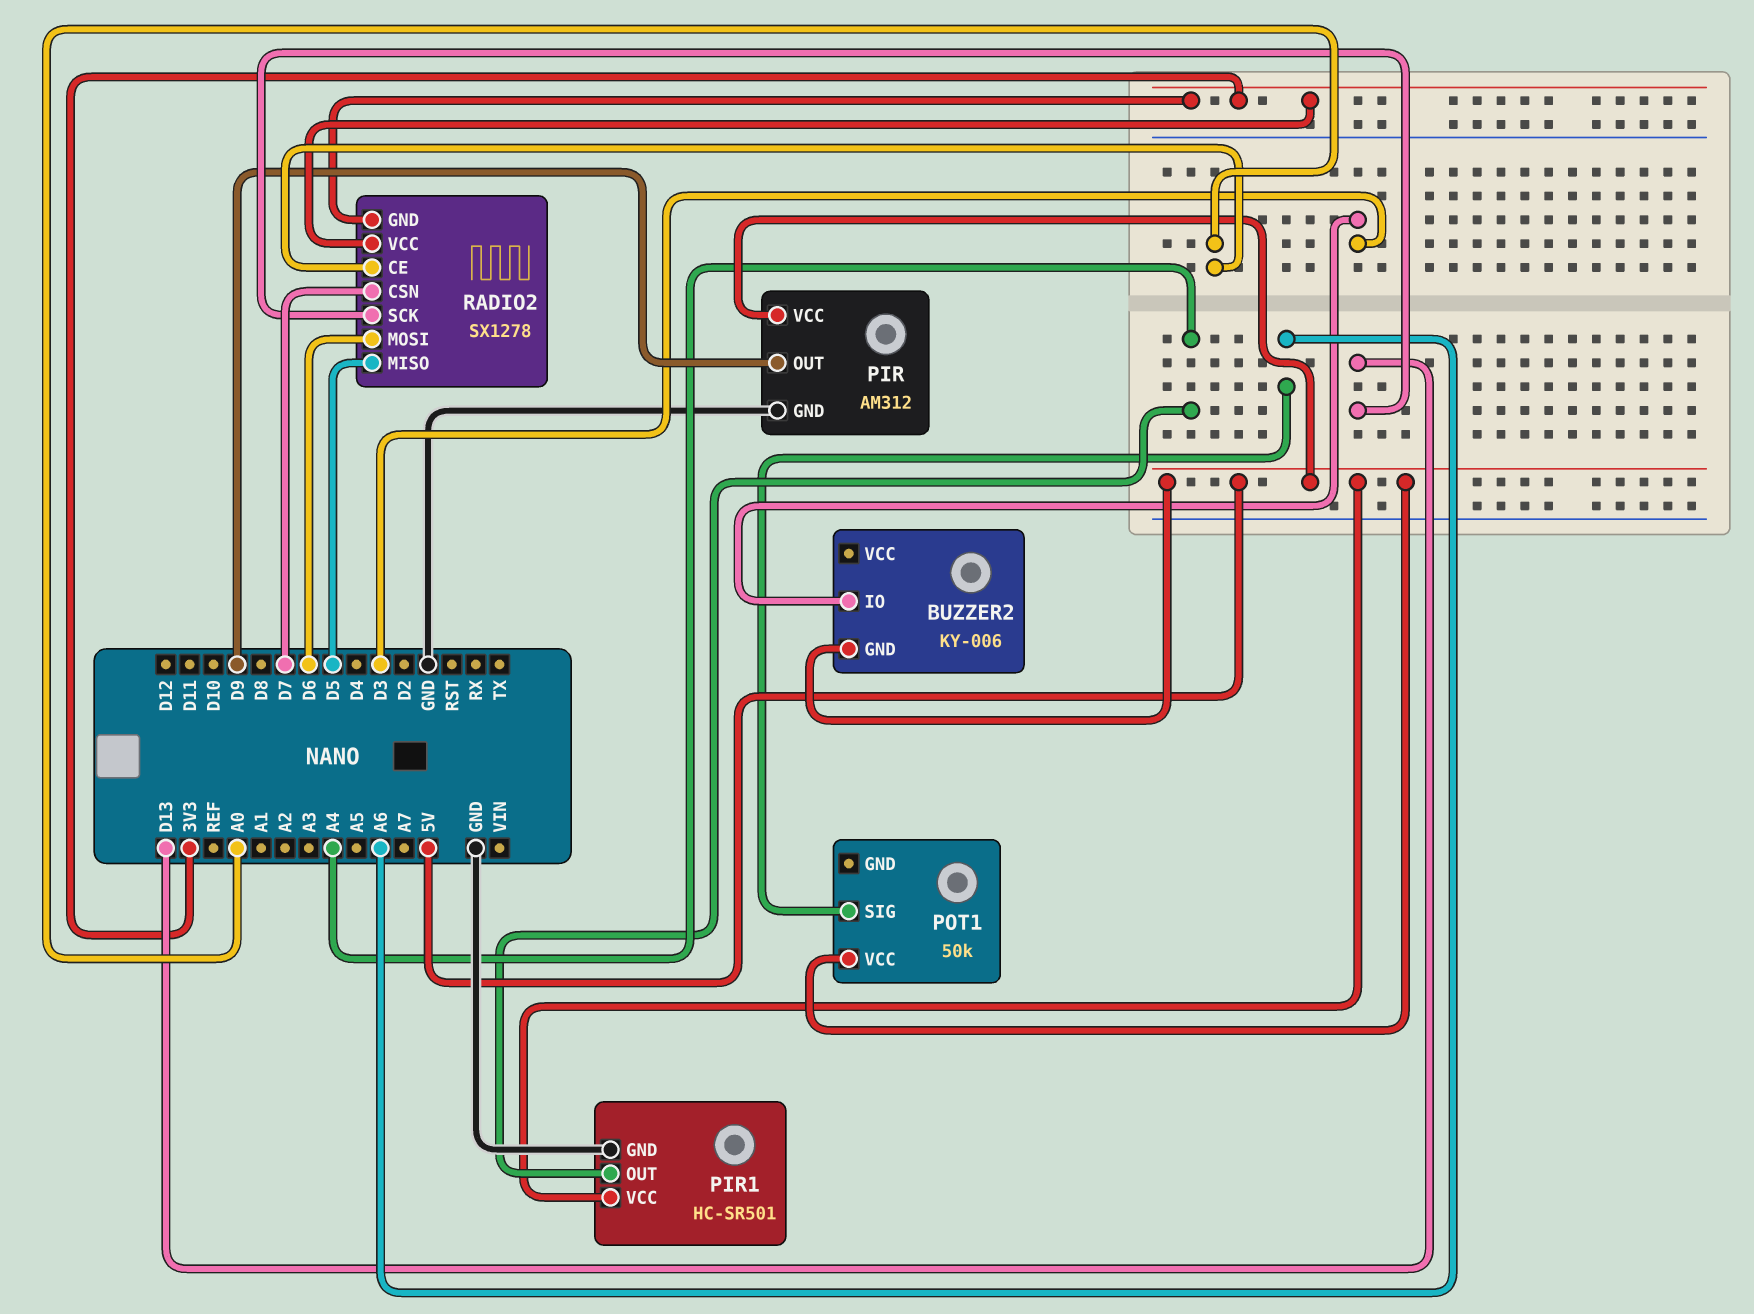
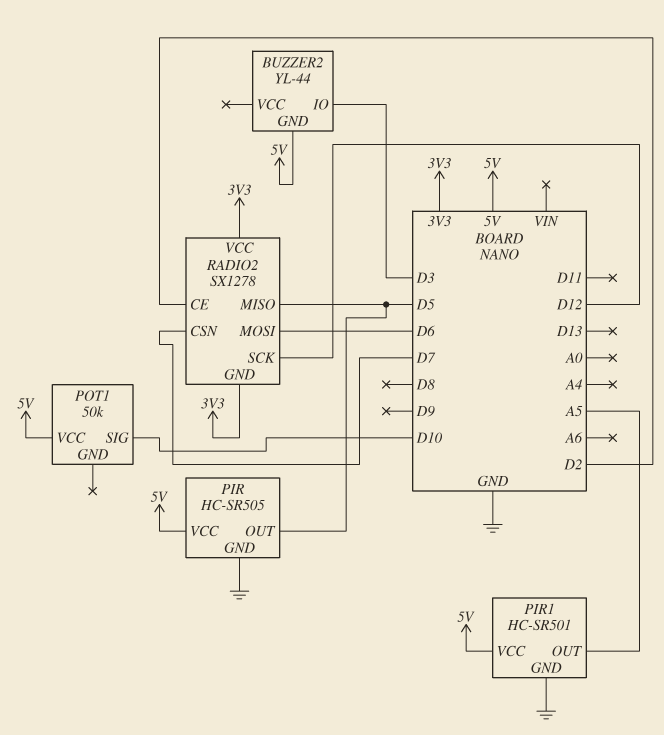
BUZZER2: KY-006 -> YL-44
PIR: AM312 -> HC-SR505
PIR pin OUT: D9 -> D5
PIR1 pin OUT: A4 -> A5
POT1 pin SIG: A6 -> D10
RADIO2 pin CE: A0 -> D2
RADIO2 pin SCK: D13 -> D12

